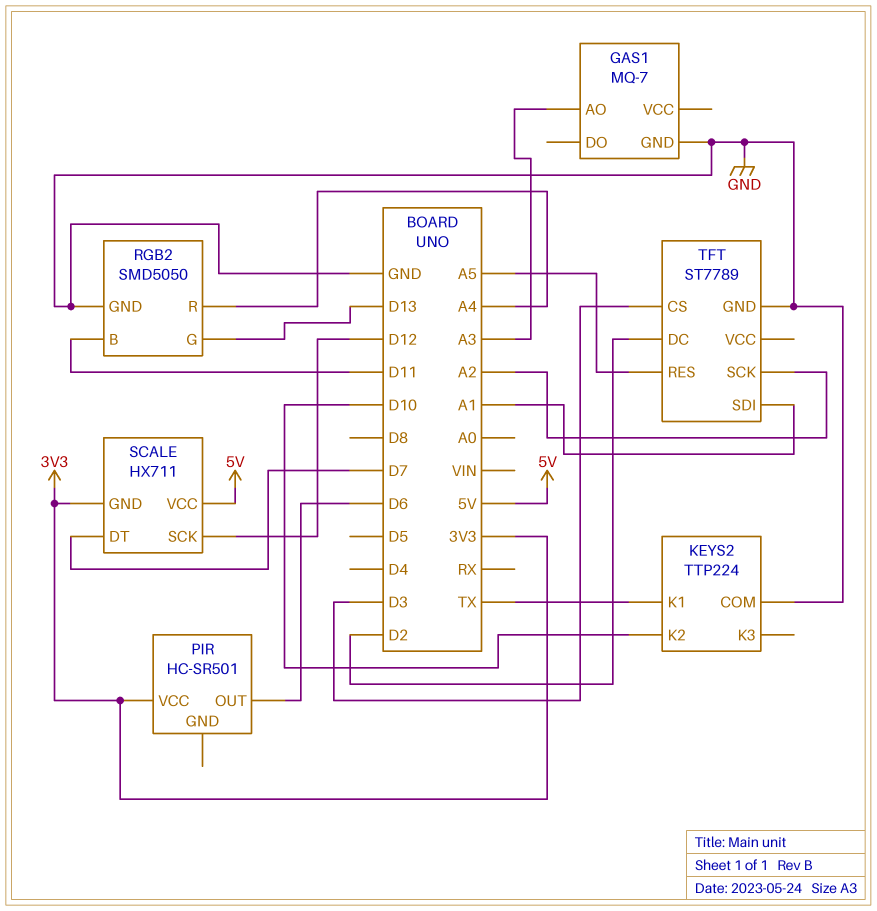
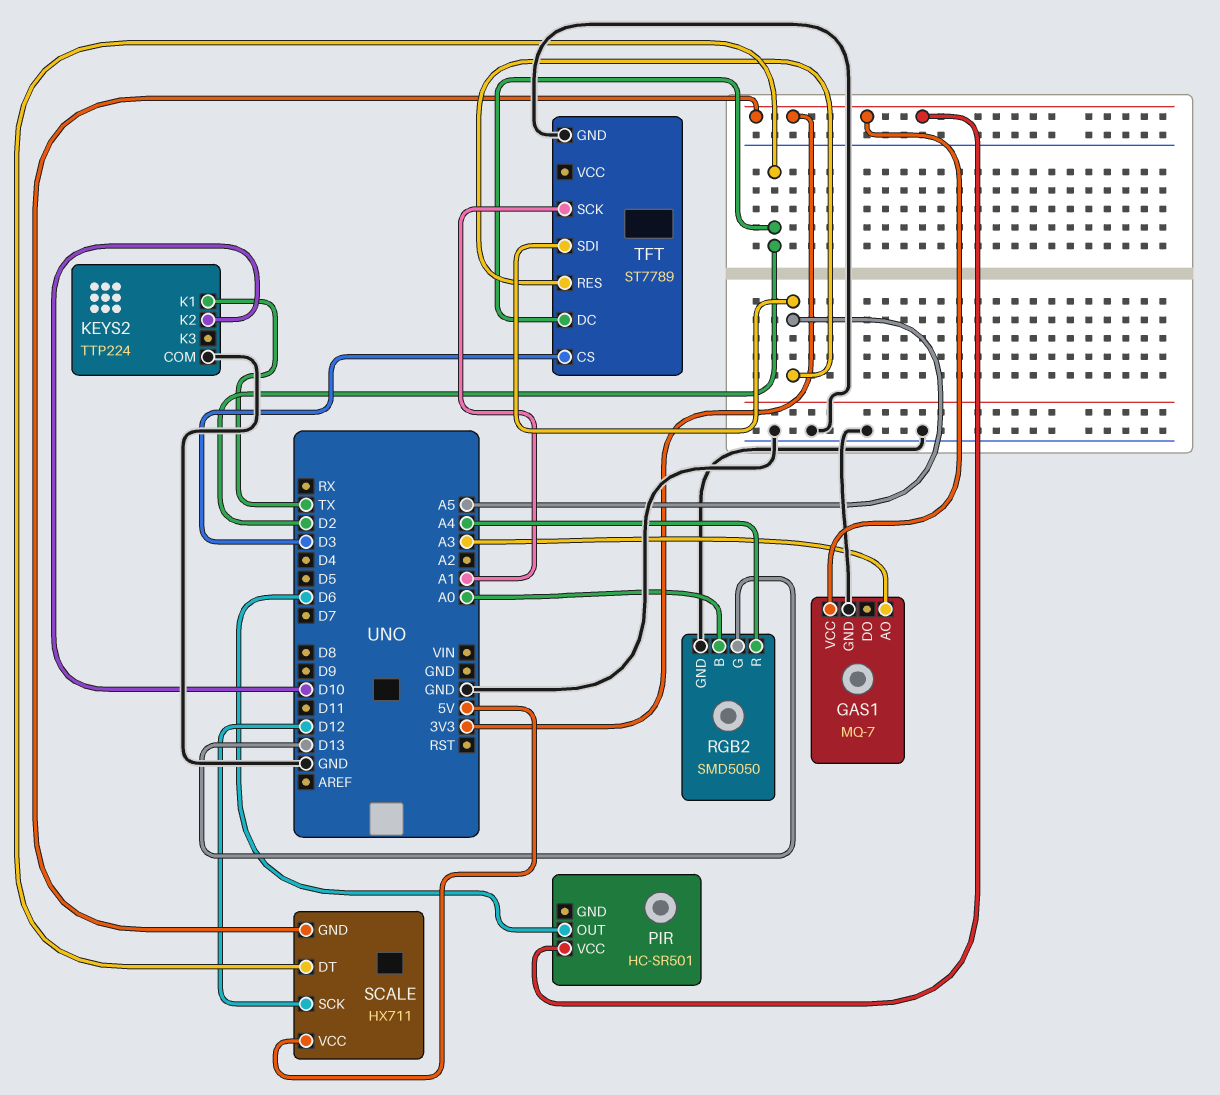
GAS1 pin VCC: none -> 3V3
RGB2 pin B: D11 -> A0
SCALE pin DT: D7 -> D2
TFT pin SCK: A2 -> A1
TFT pin SDI: A1 -> A5

